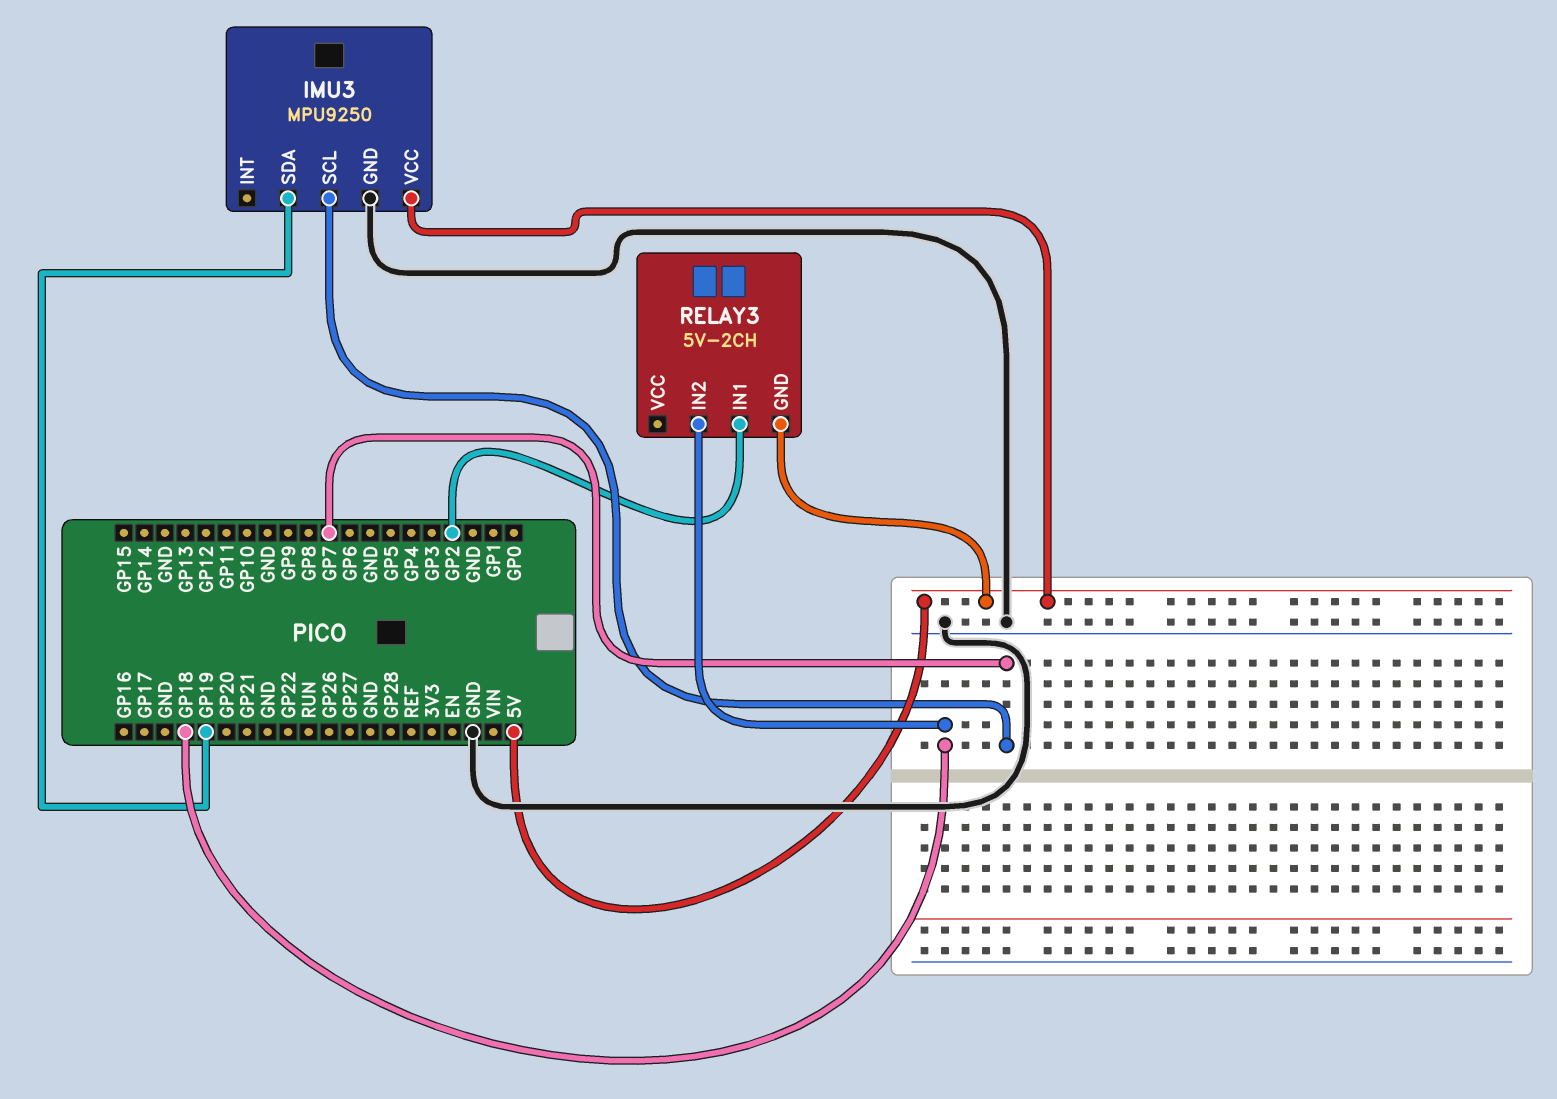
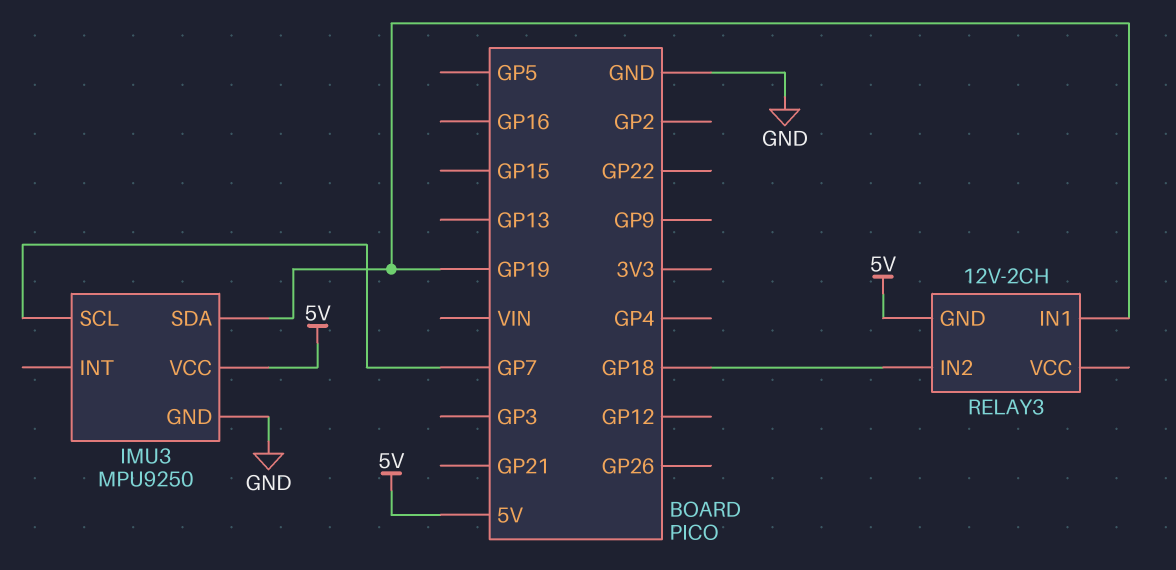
RELAY3: 5V-2CH -> 12V-2CH
RELAY3 pin IN1: GP2 -> GP19

